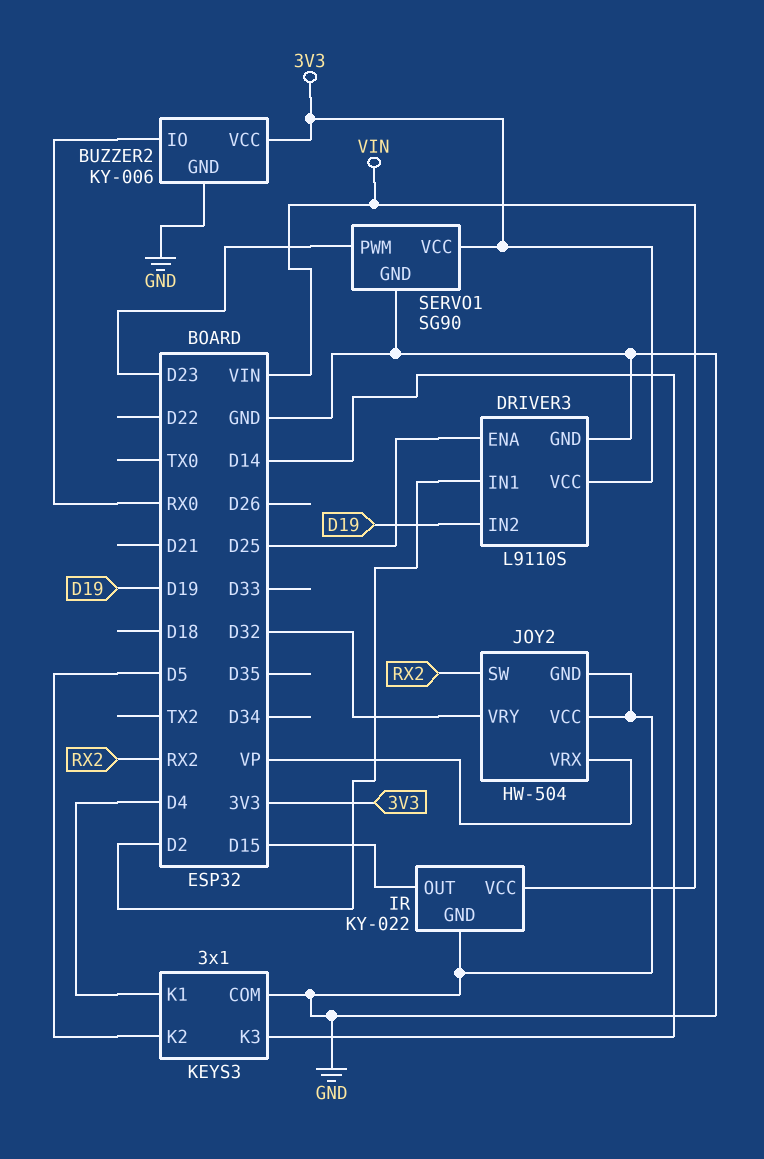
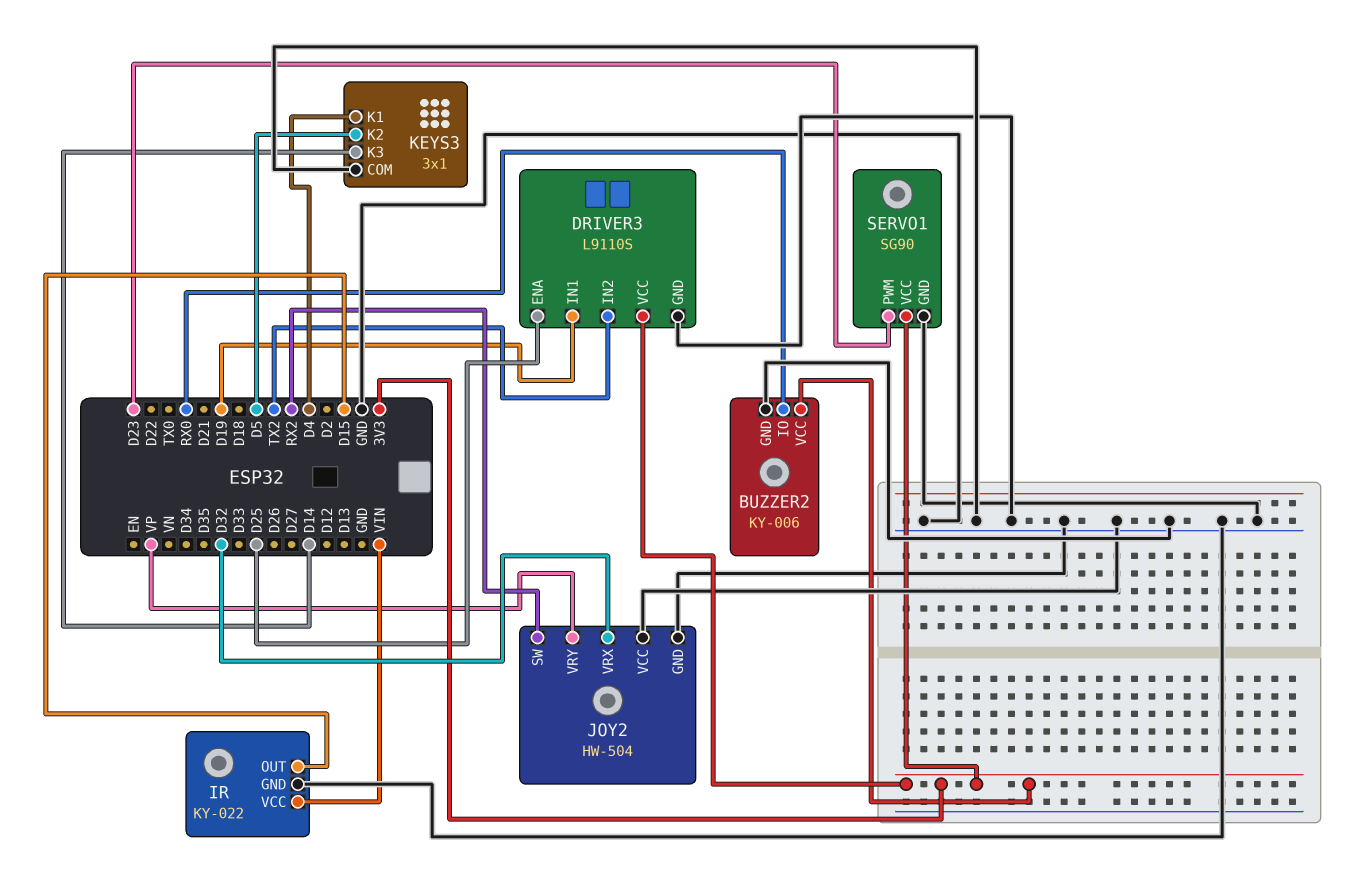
DRIVER3 pin IN1: D2 -> D19
DRIVER3 pin IN2: D19 -> TX2
JOY2 pin VRX: VP -> D32
JOY2 pin VRY: D32 -> VP

